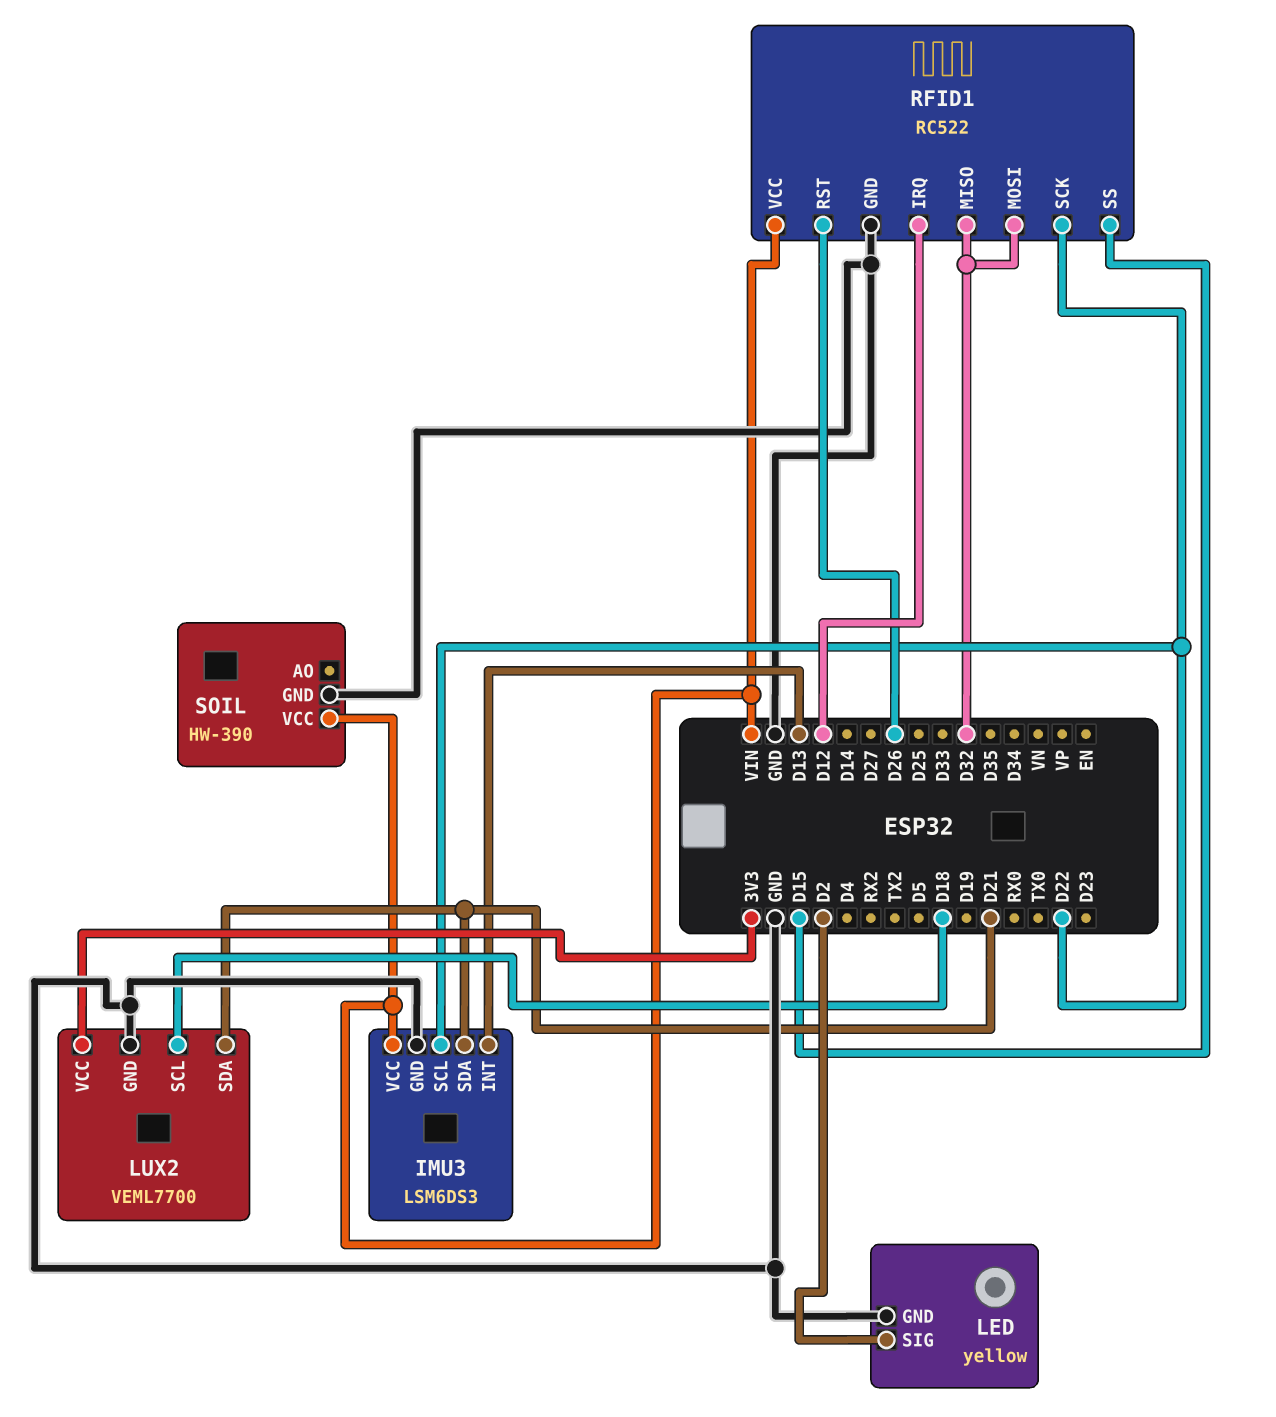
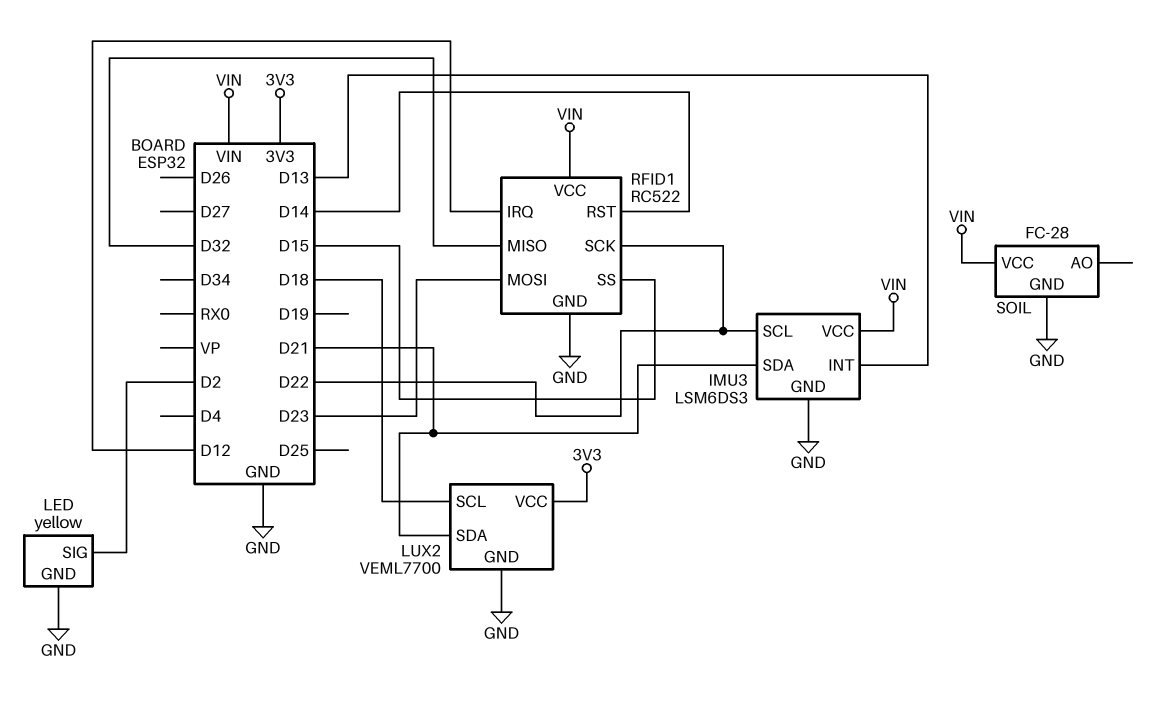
RFID1 pin MOSI: D32 -> D23
RFID1 pin RST: D26 -> D14
SOIL: HW-390 -> FC-28

